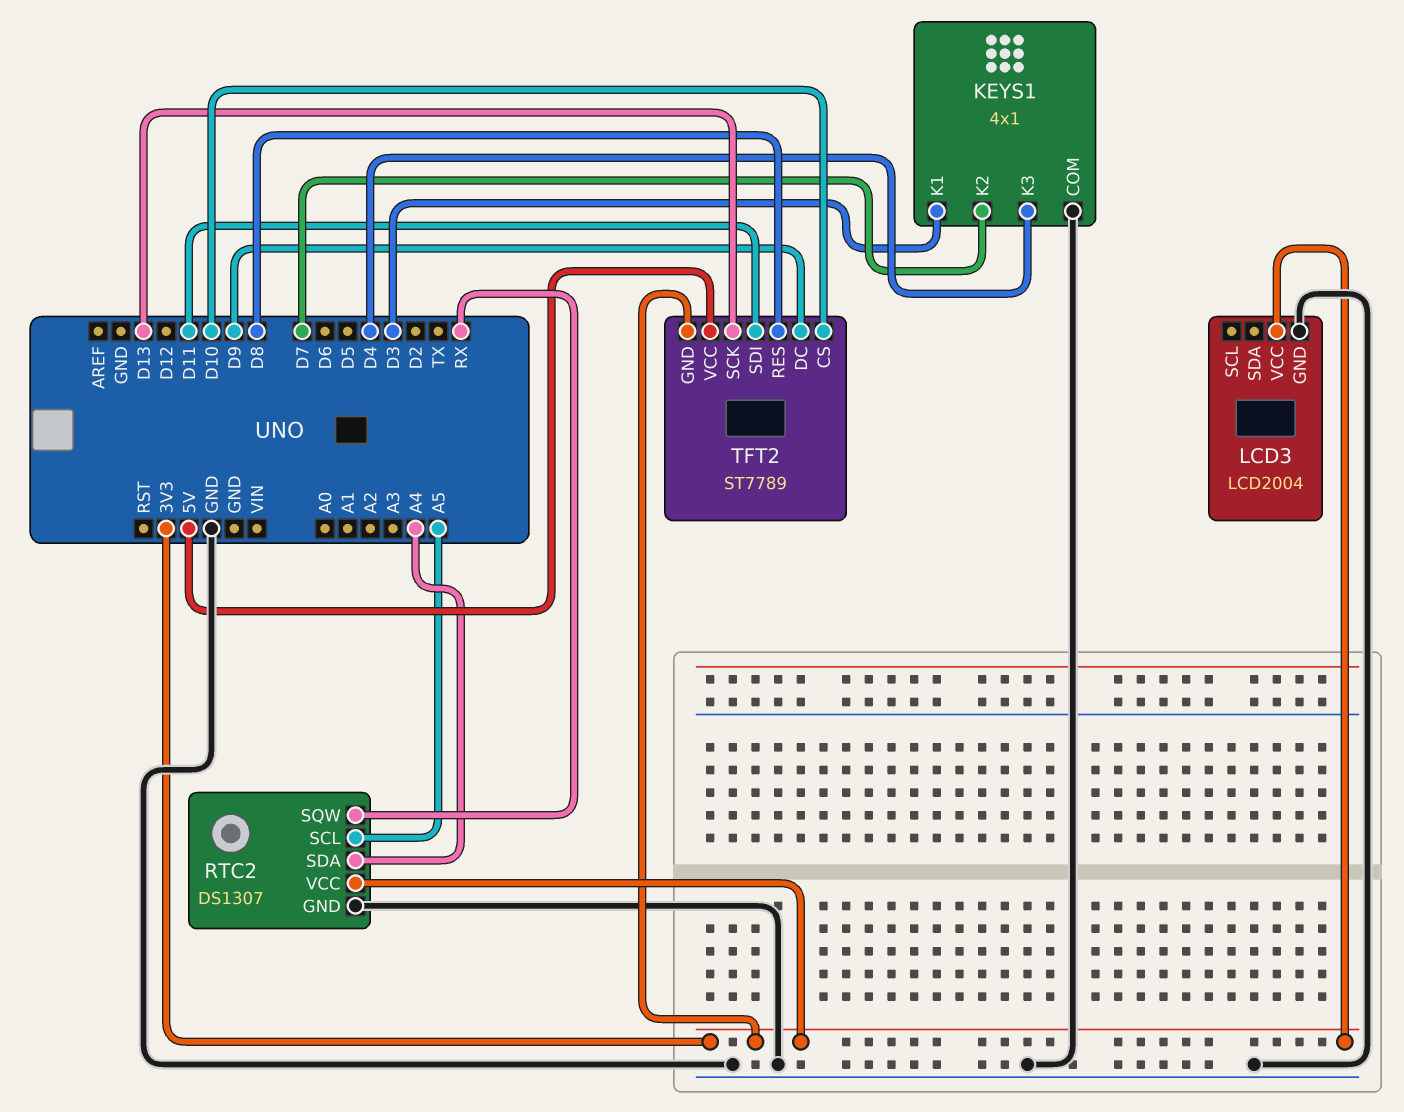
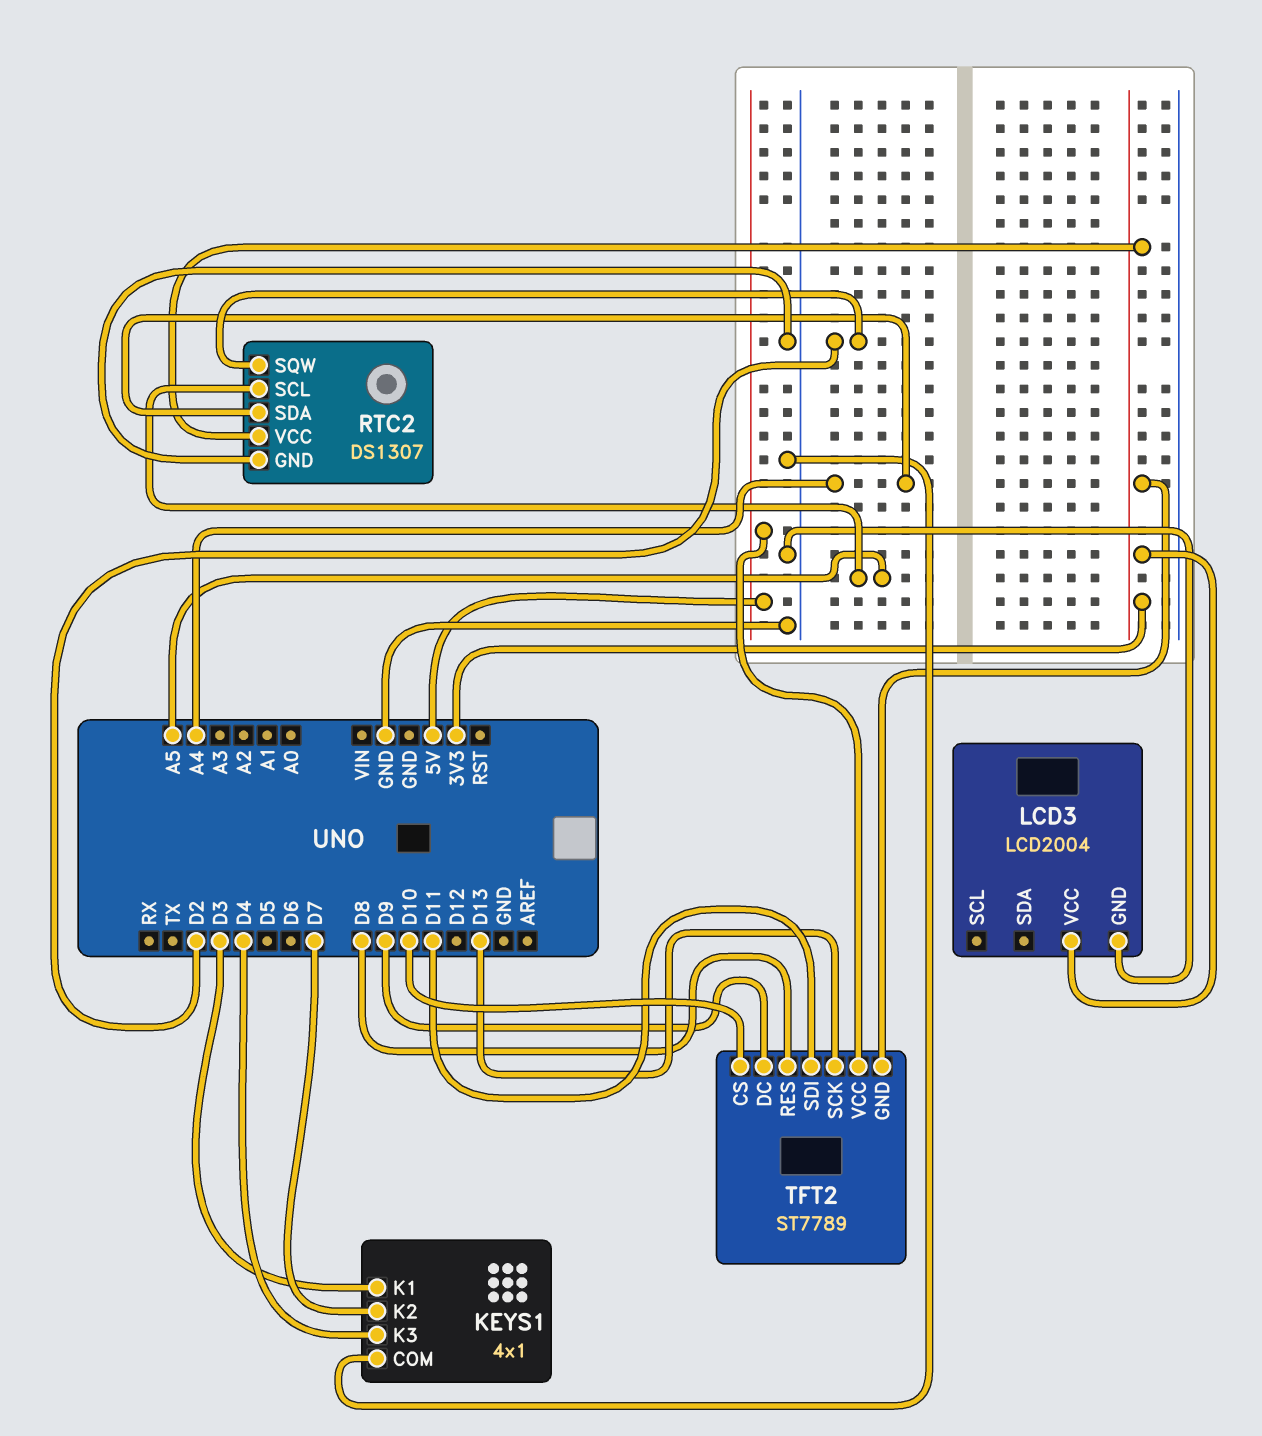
RTC2 pin SQW: RX -> D2

